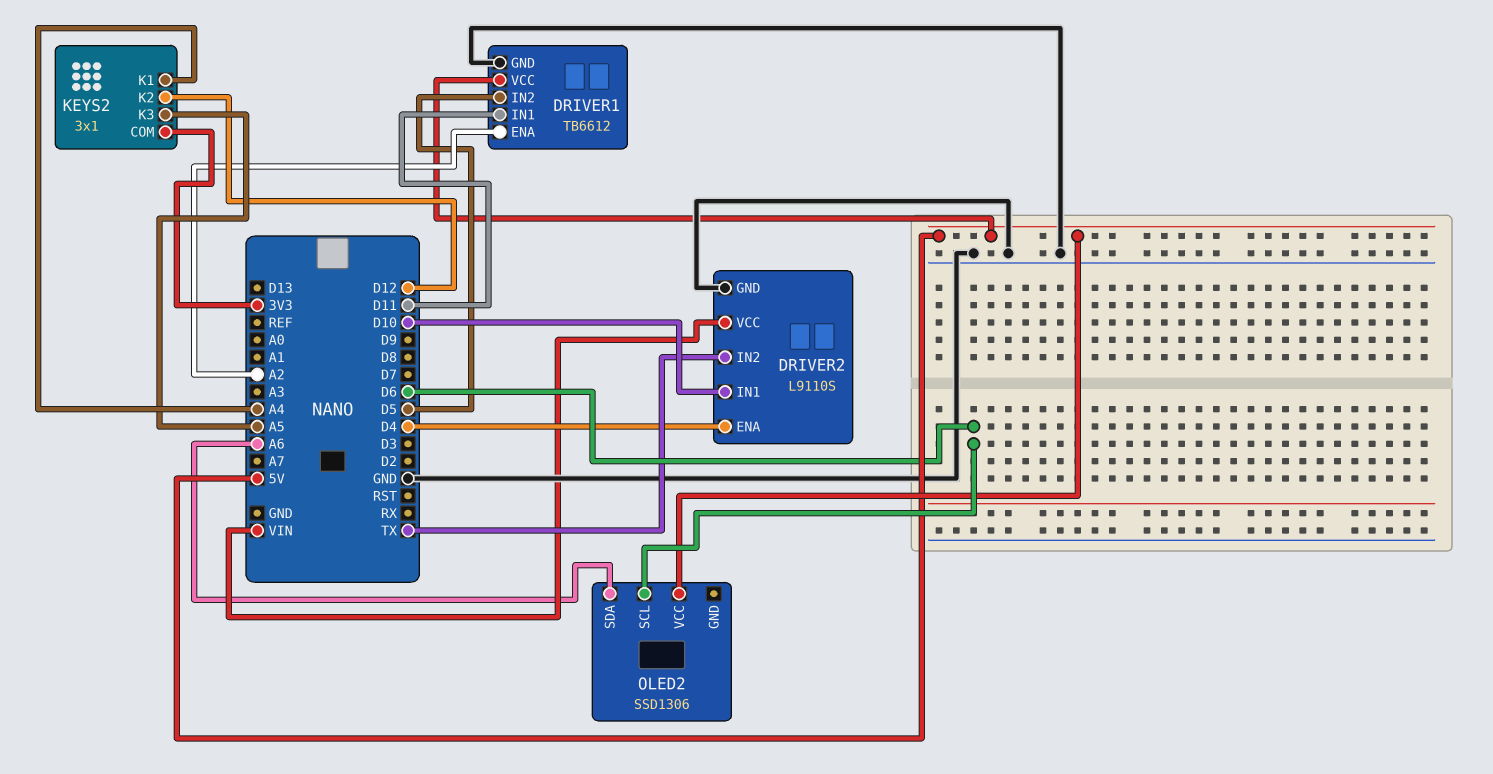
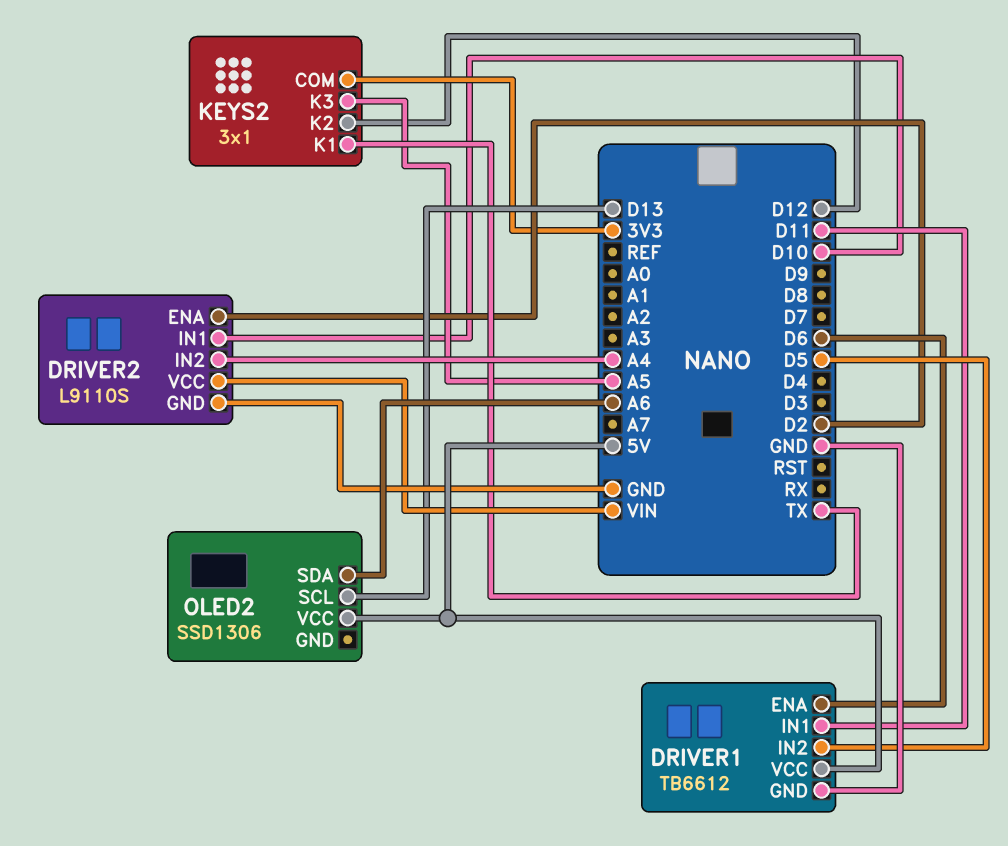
DRIVER1 pin ENA: A2 -> D6
DRIVER2 pin ENA: D4 -> D2
DRIVER2 pin IN2: TX -> A4
KEYS2 pin K1: A4 -> TX
OLED2 pin SCL: D6 -> D13

